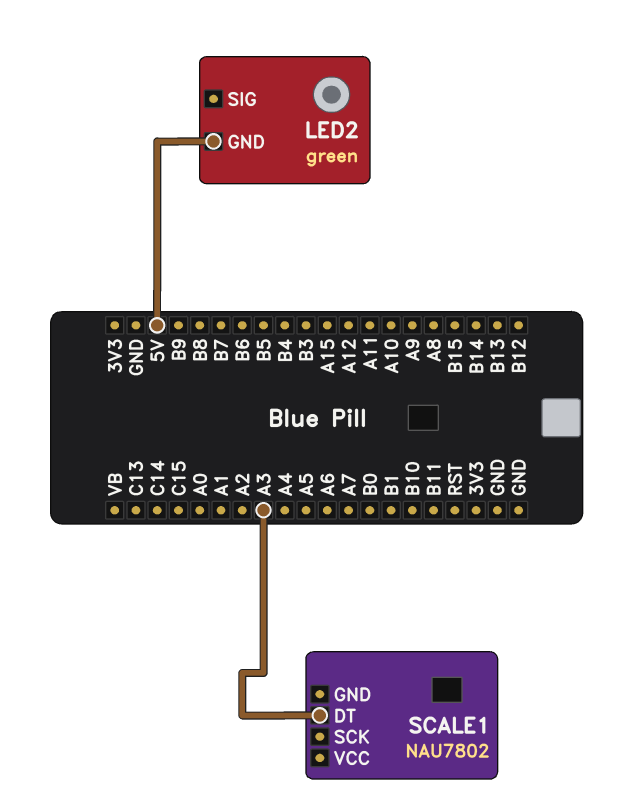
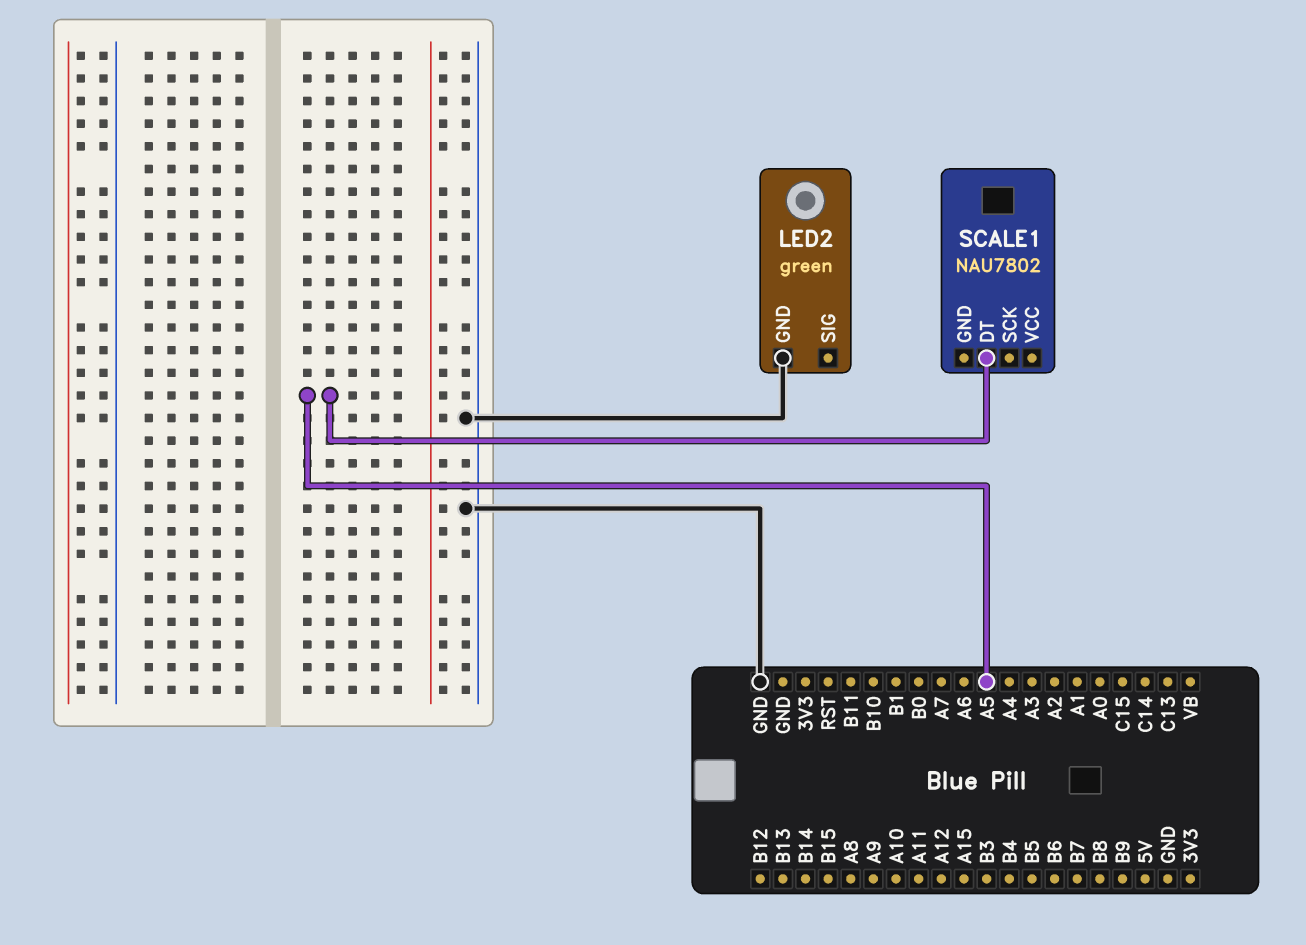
LED2 pin GND: 5V -> GND
SCALE1 pin DT: A3 -> A5

